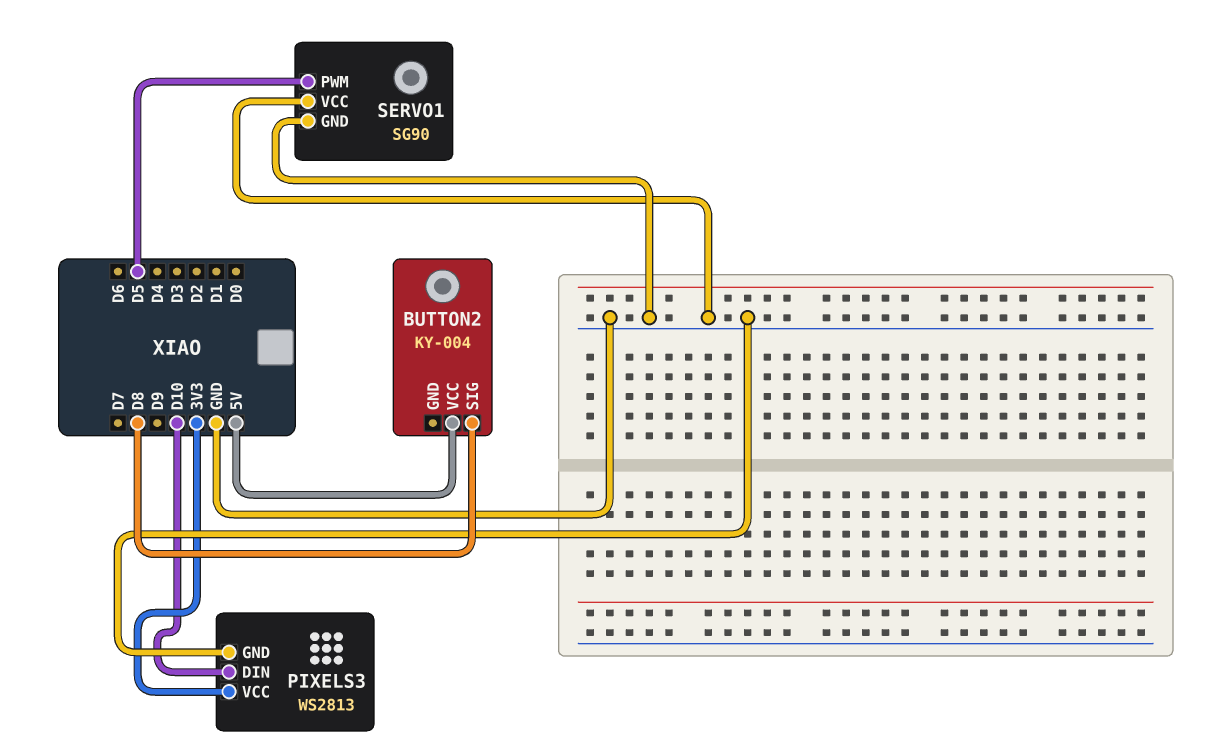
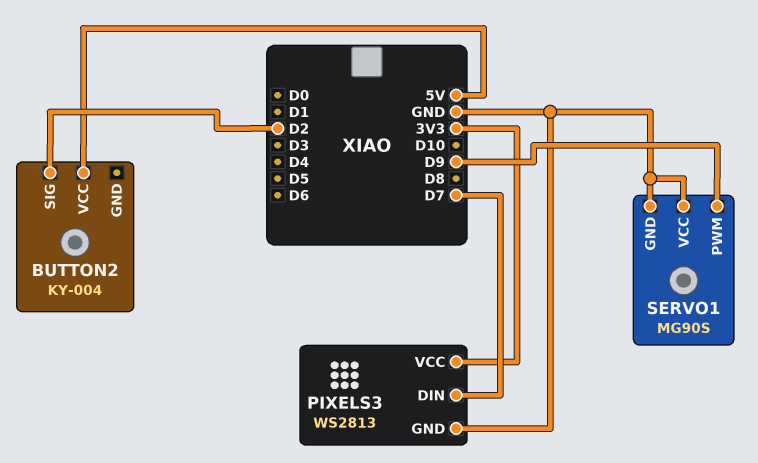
BUTTON2 pin SIG: D8 -> D2
PIXELS3 pin DIN: D10 -> D7
SERVO1: SG90 -> MG90S
SERVO1 pin PWM: D5 -> D9

